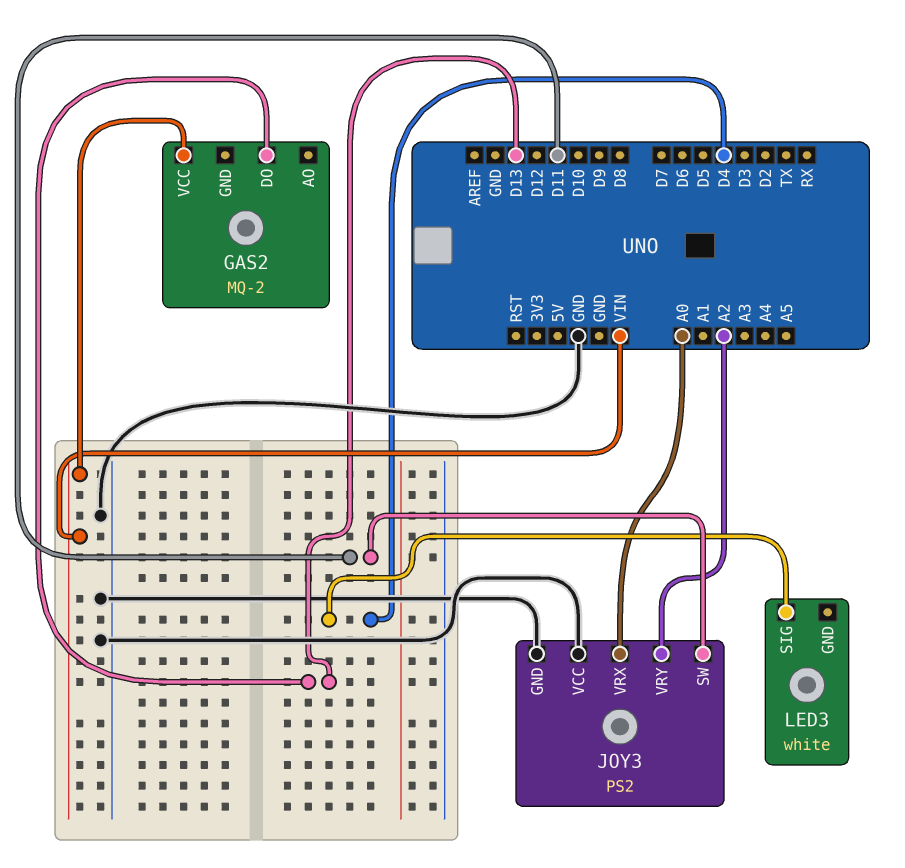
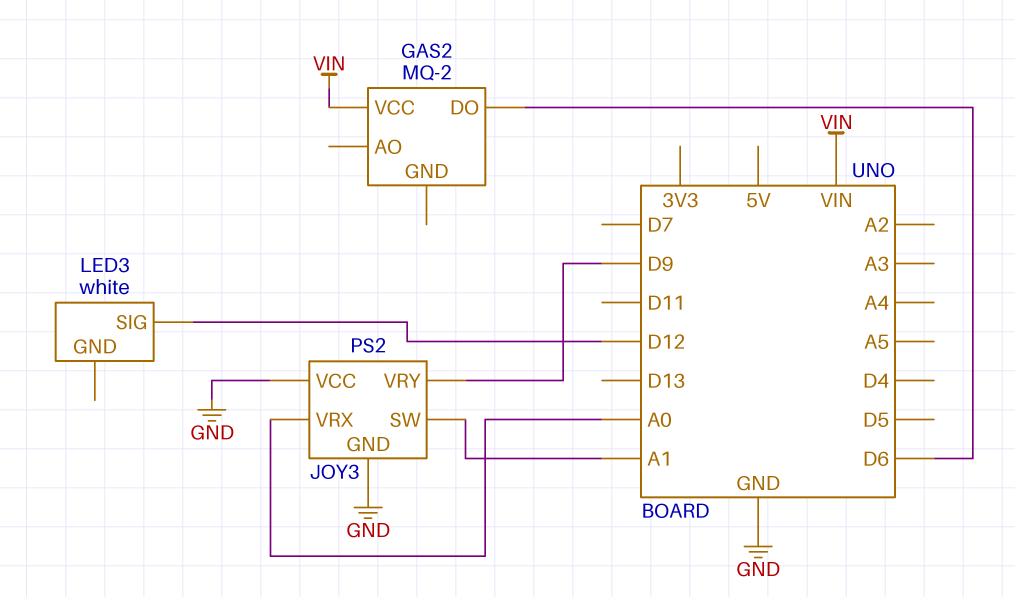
GAS2 pin DO: D13 -> D6
JOY3 pin SW: D11 -> A1
JOY3 pin VRY: A2 -> D9
LED3 pin SIG: D4 -> D12

